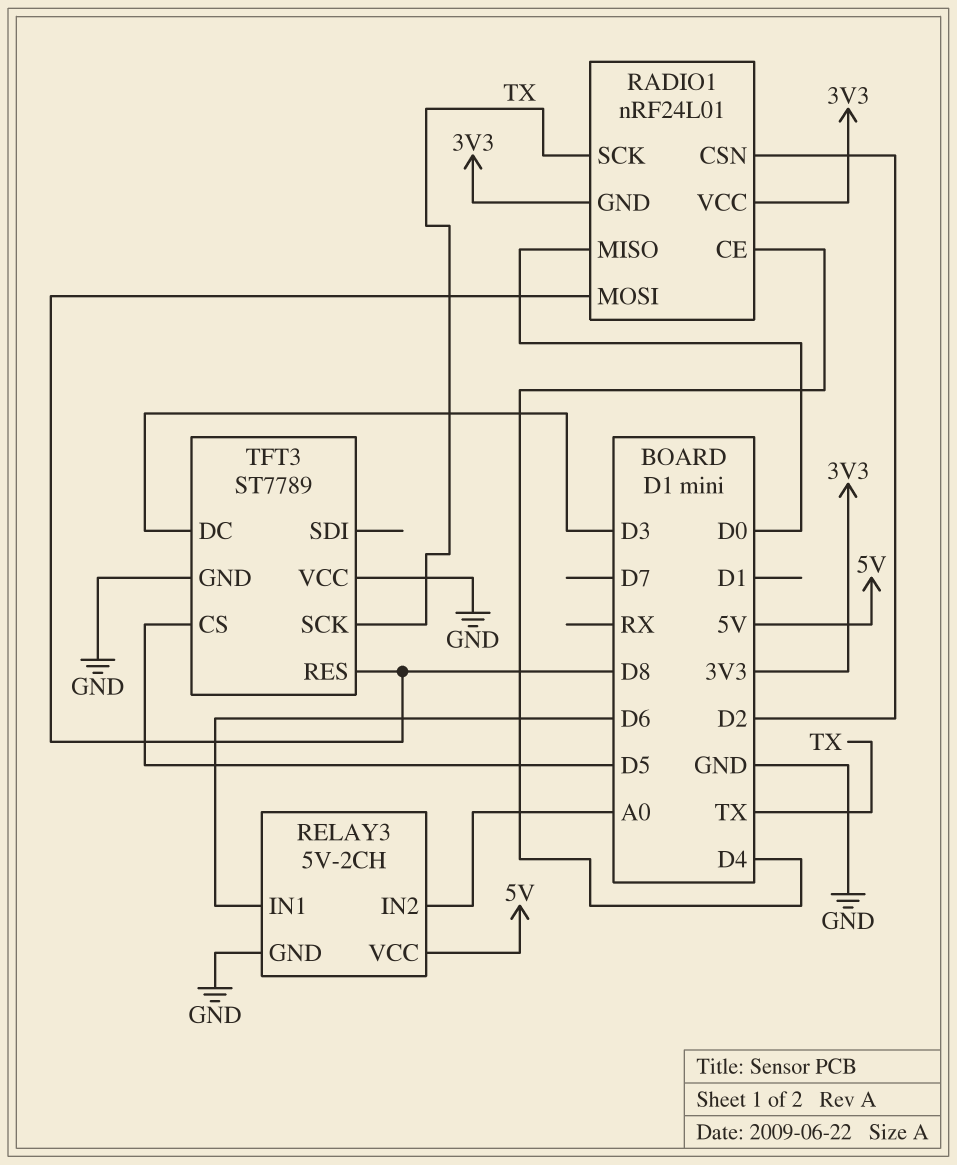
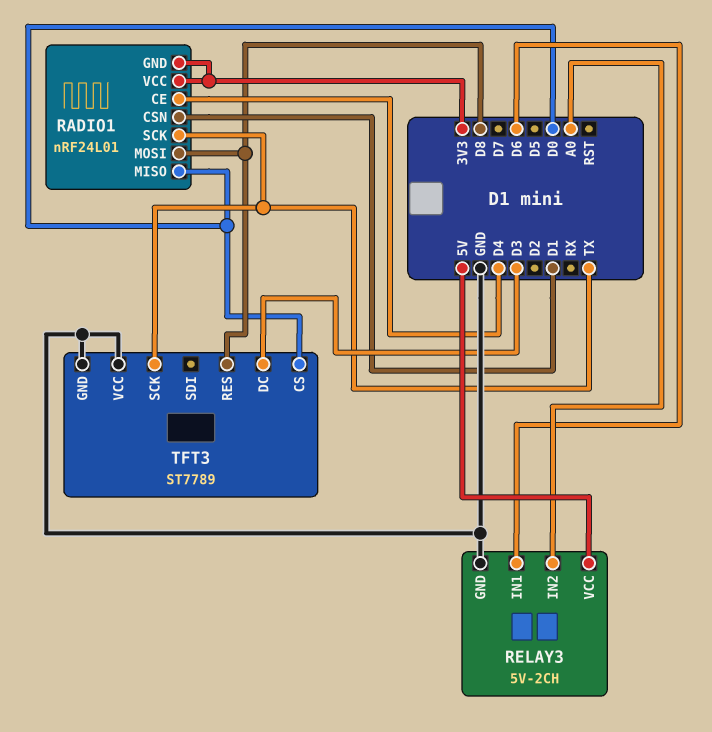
RADIO1 pin CSN: D2 -> D1
TFT3 pin CS: D5 -> D0

